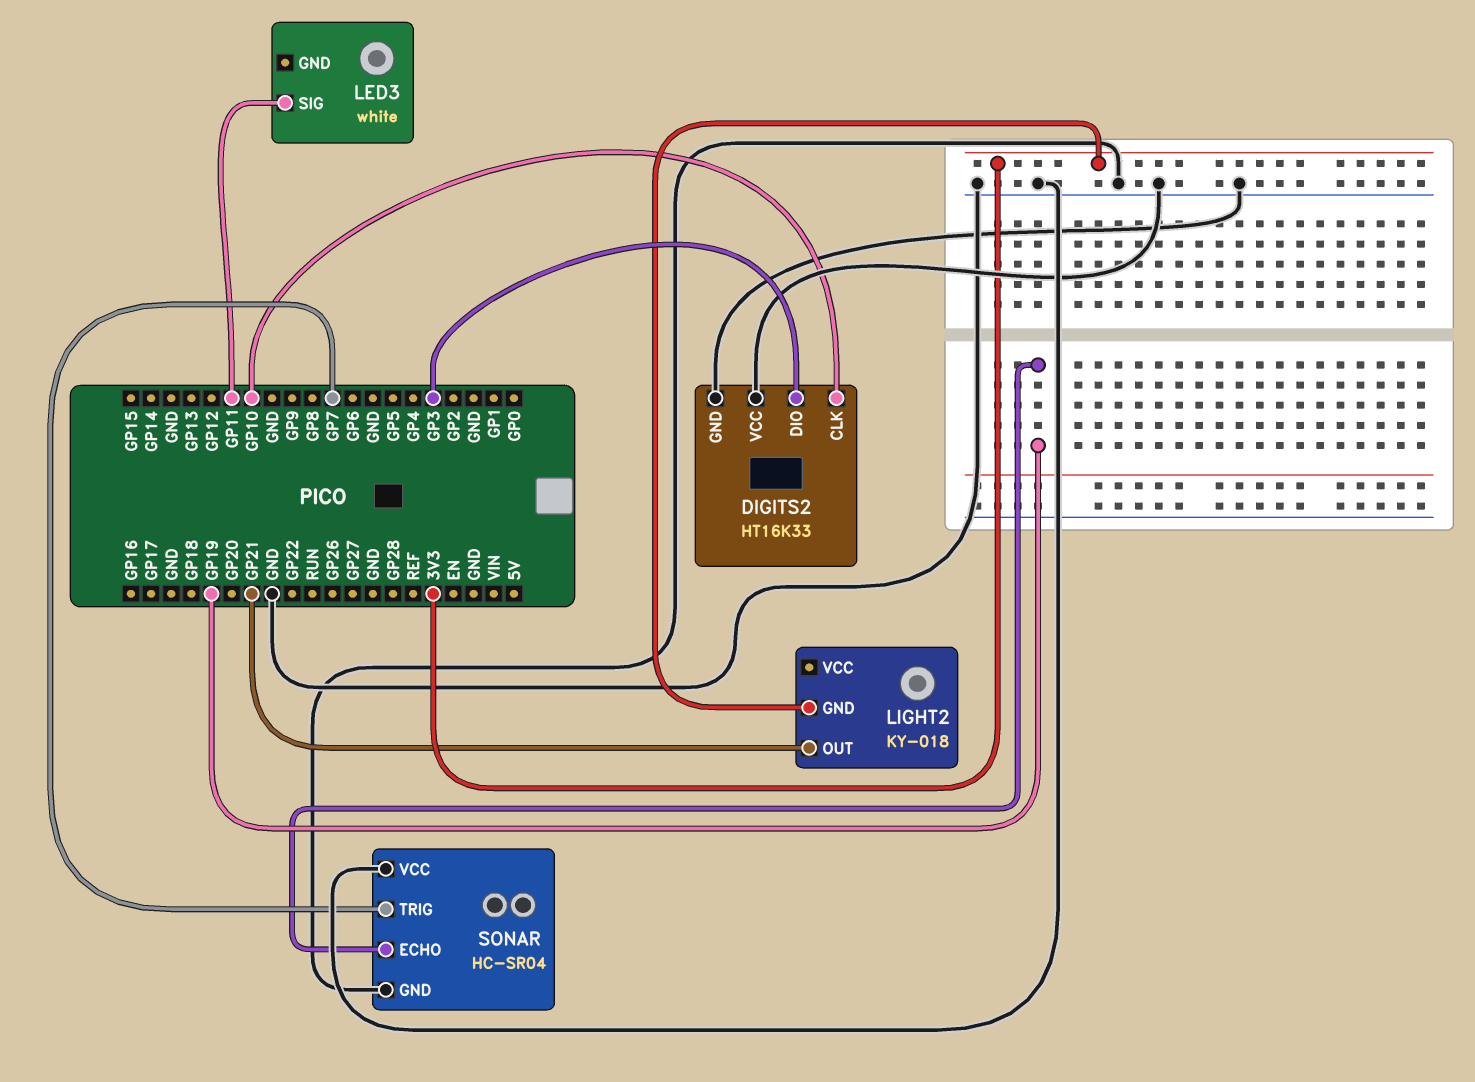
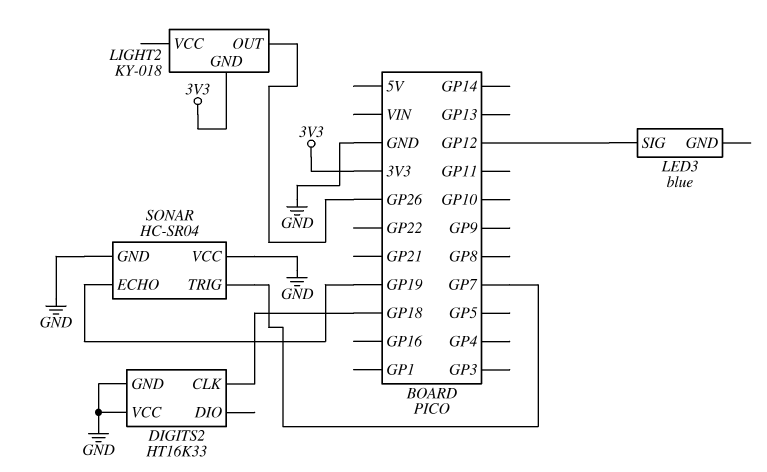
DIGITS2 pin CLK: GP10 -> GP18
DIGITS2 pin DIO: GP3 -> none
LED3: white -> blue
LED3 pin SIG: GP11 -> GP12
LIGHT2 pin OUT: GP21 -> GP26

